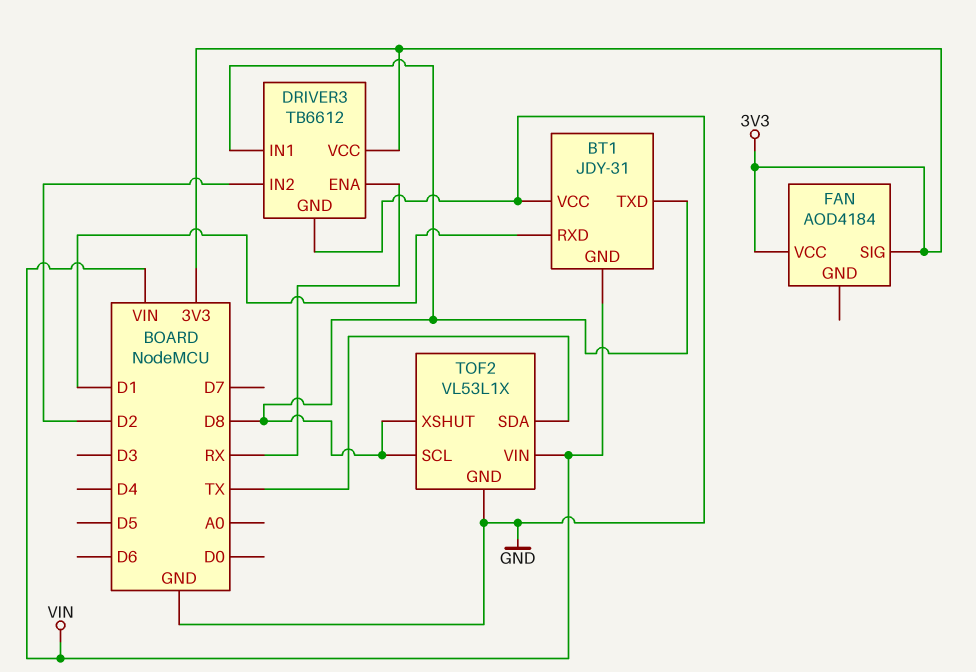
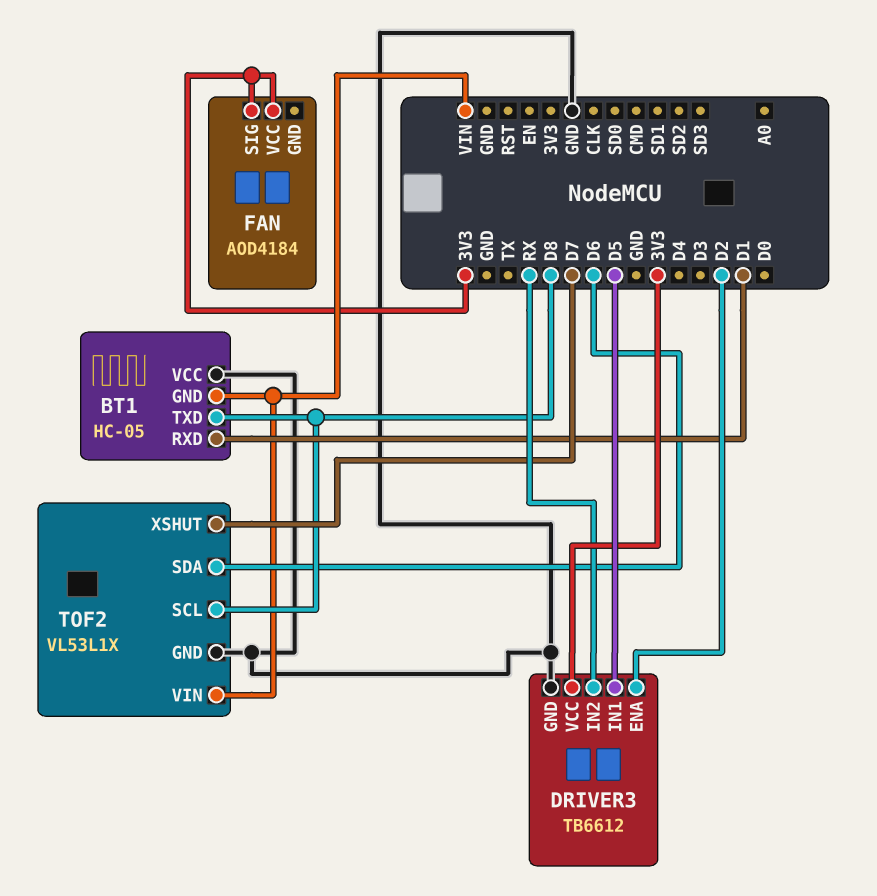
BT1: JDY-31 -> HC-05
DRIVER3 pin ENA: RX -> D2
DRIVER3 pin IN1: D8 -> D5
DRIVER3 pin IN2: D2 -> RX
TOF2 pin SDA: TX -> D6
TOF2 pin XSHUT: D8 -> D7

